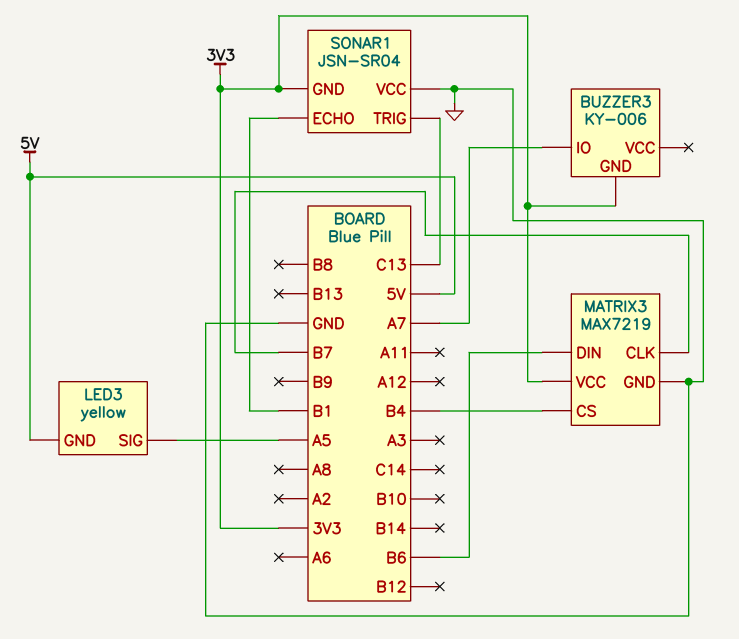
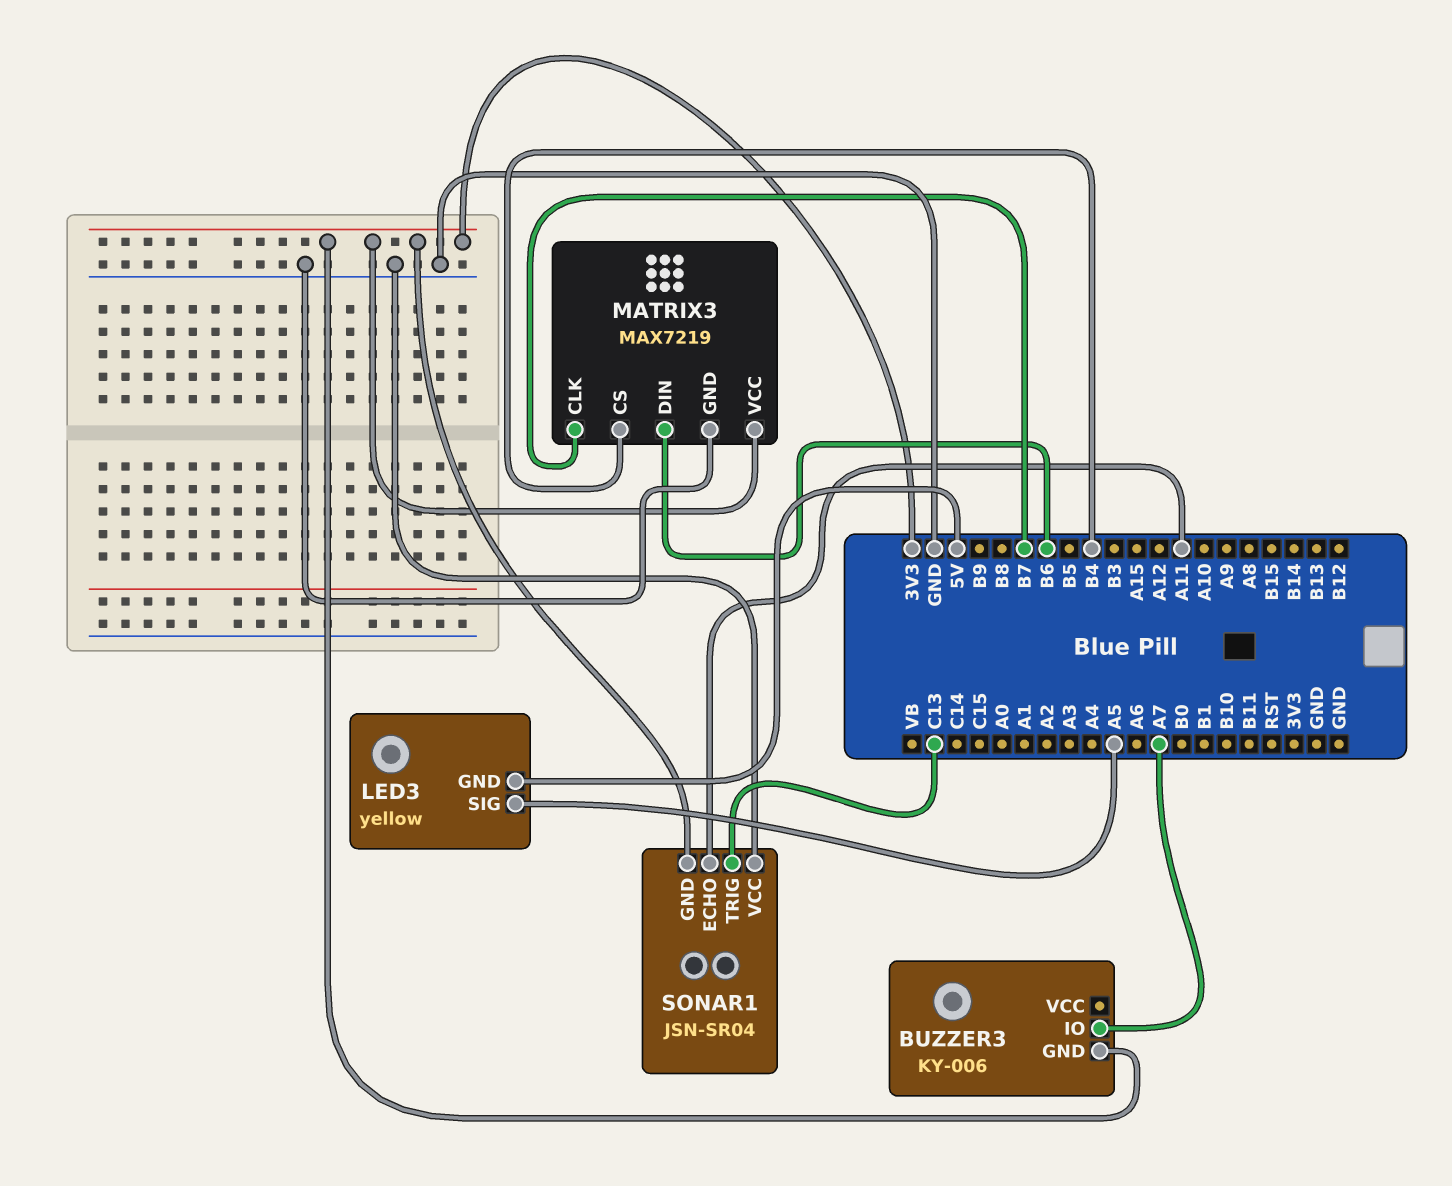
SONAR1 pin ECHO: B1 -> A11

